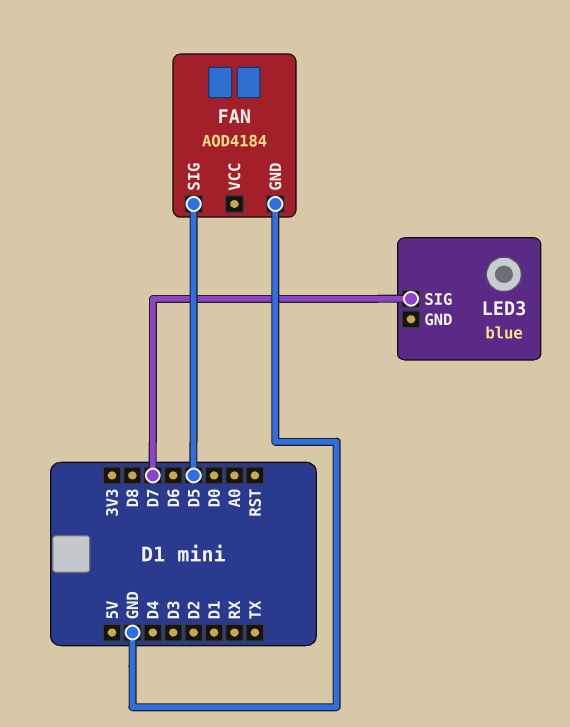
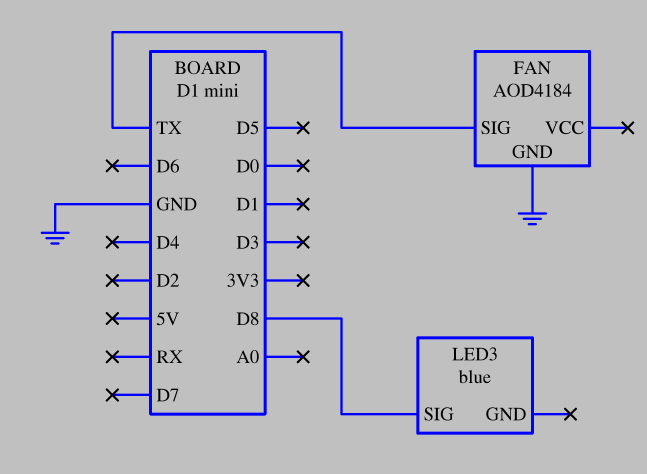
FAN pin SIG: D5 -> TX
LED3 pin SIG: D7 -> D8

